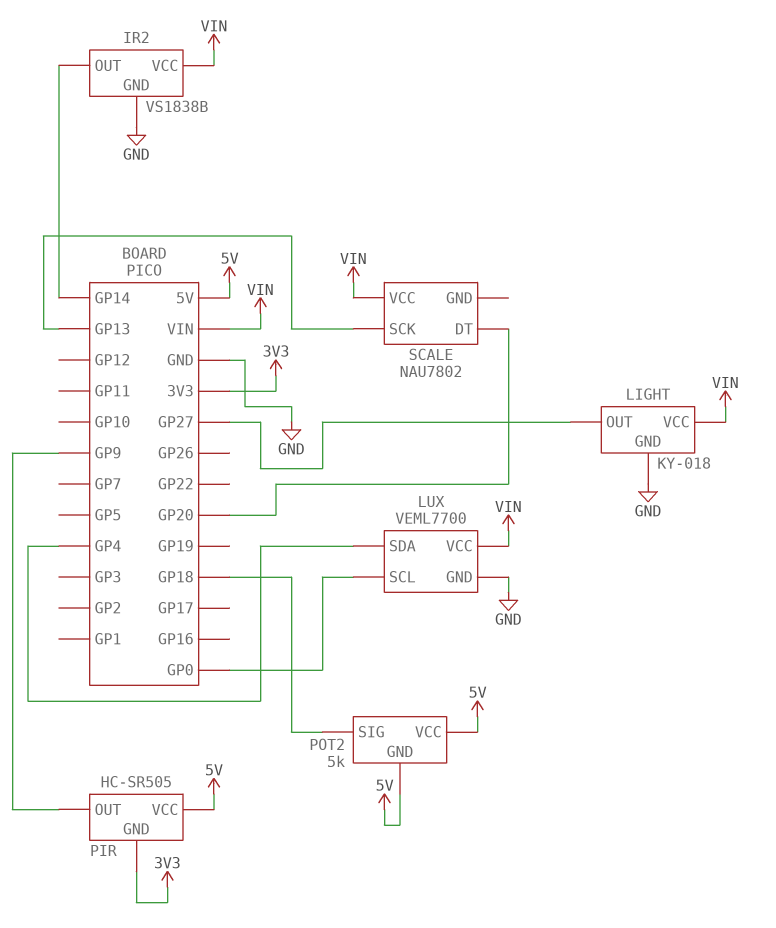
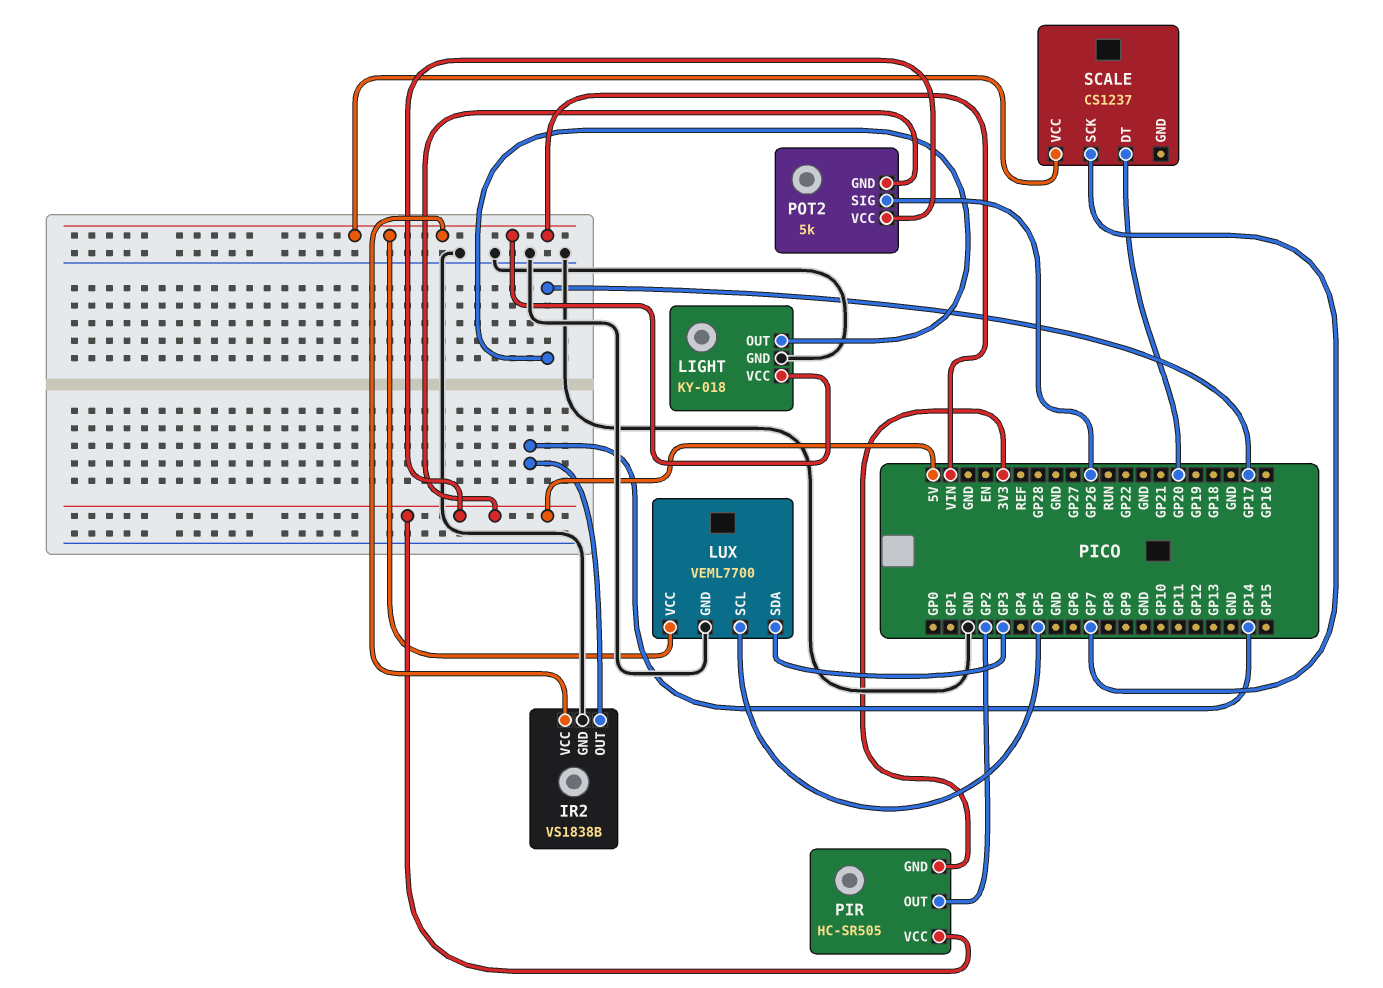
LIGHT pin OUT: GP27 -> GP17
LUX pin SCL: GP0 -> GP5
LUX pin SDA: GP4 -> GP3
PIR pin OUT: GP9 -> GP2
POT2 pin SIG: GP18 -> GP26
SCALE: NAU7802 -> CS1237
SCALE pin SCK: GP13 -> GP7

